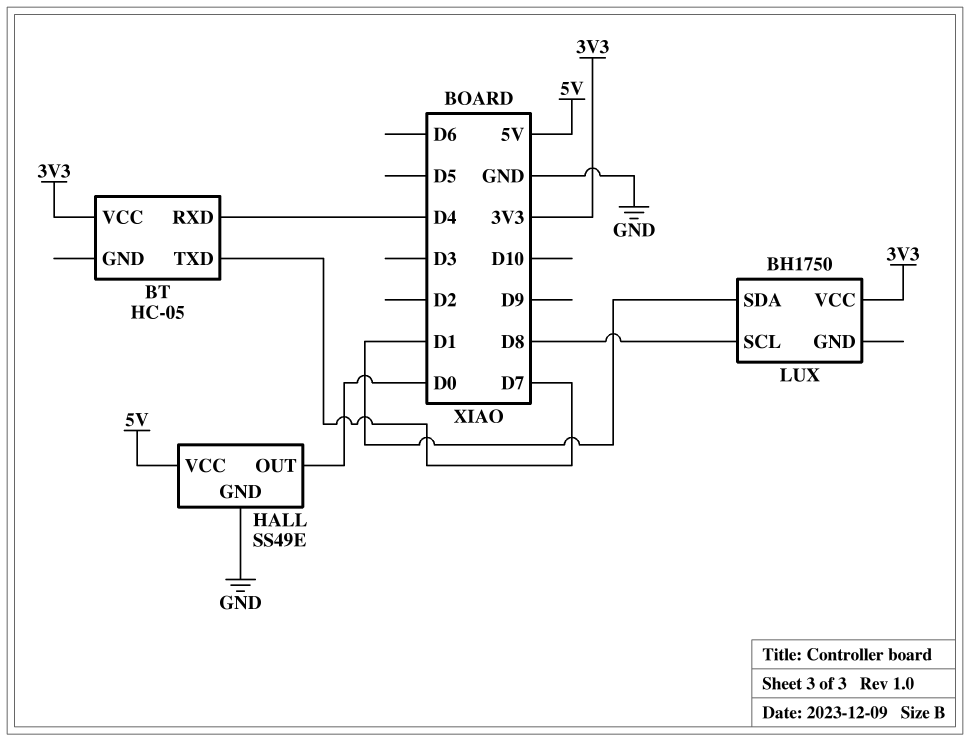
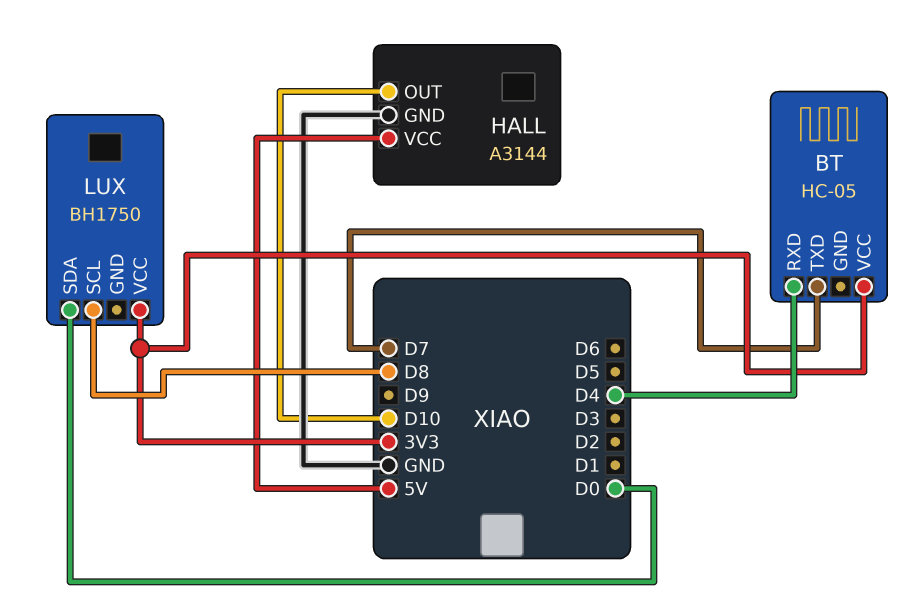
HALL: SS49E -> A3144
HALL pin OUT: D0 -> D10
LUX pin SDA: D1 -> D0

